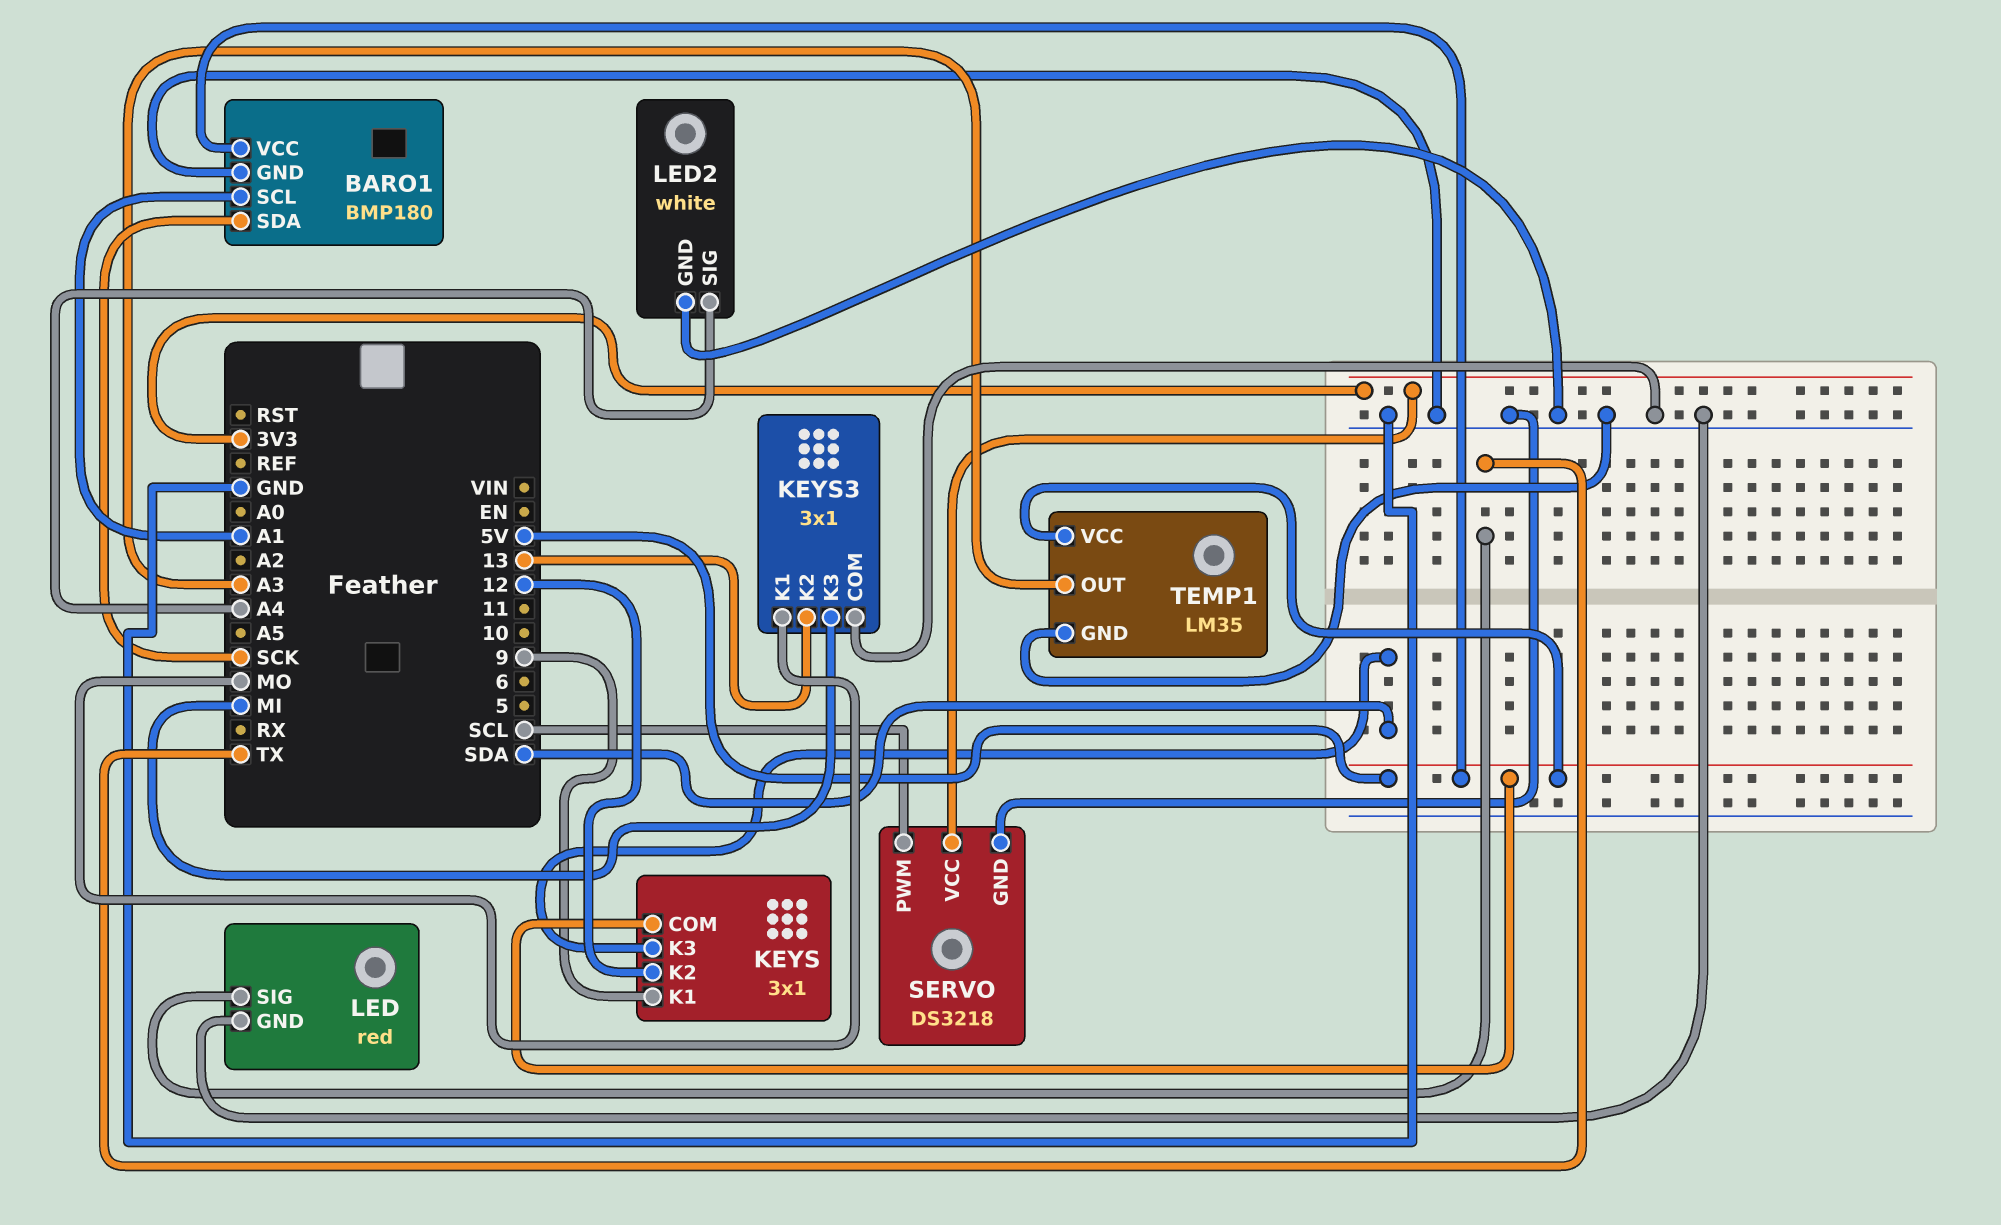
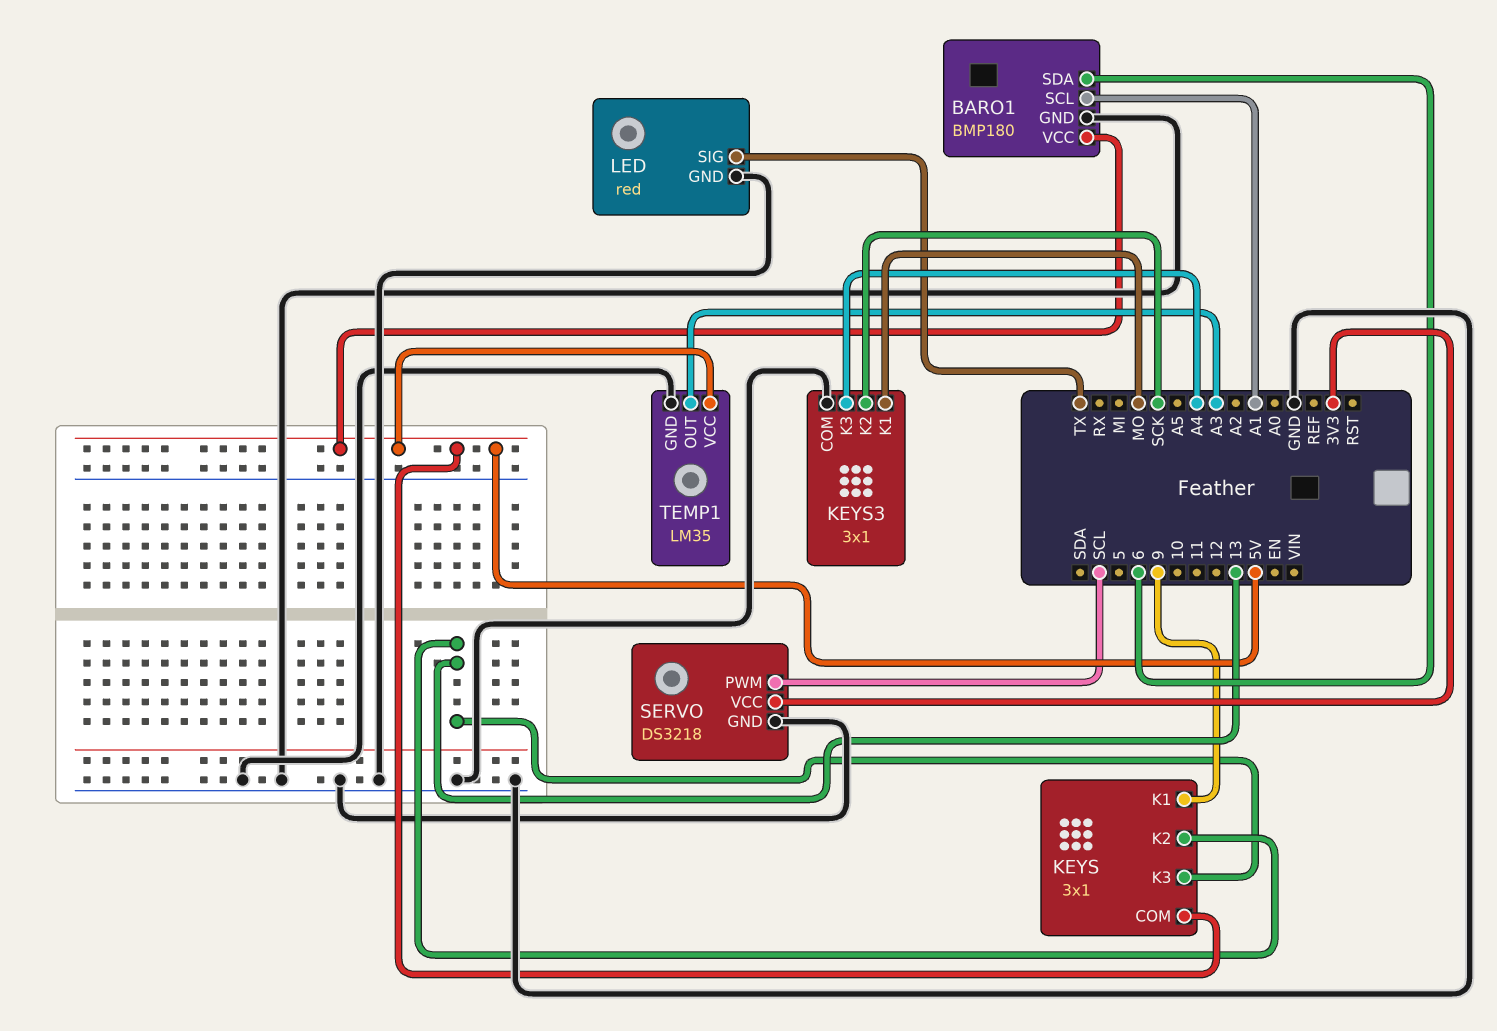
BARO1 pin SDA: SCK -> 6
KEYS pin K2: 12 -> 13
KEYS pin K3: SDA -> 13
KEYS3 pin K2: 13 -> SCK
KEYS3 pin K3: MI -> A4
LED2: white -> none
LED2 pin GND: GND -> none
LED2 pin SIG: A4 -> none

